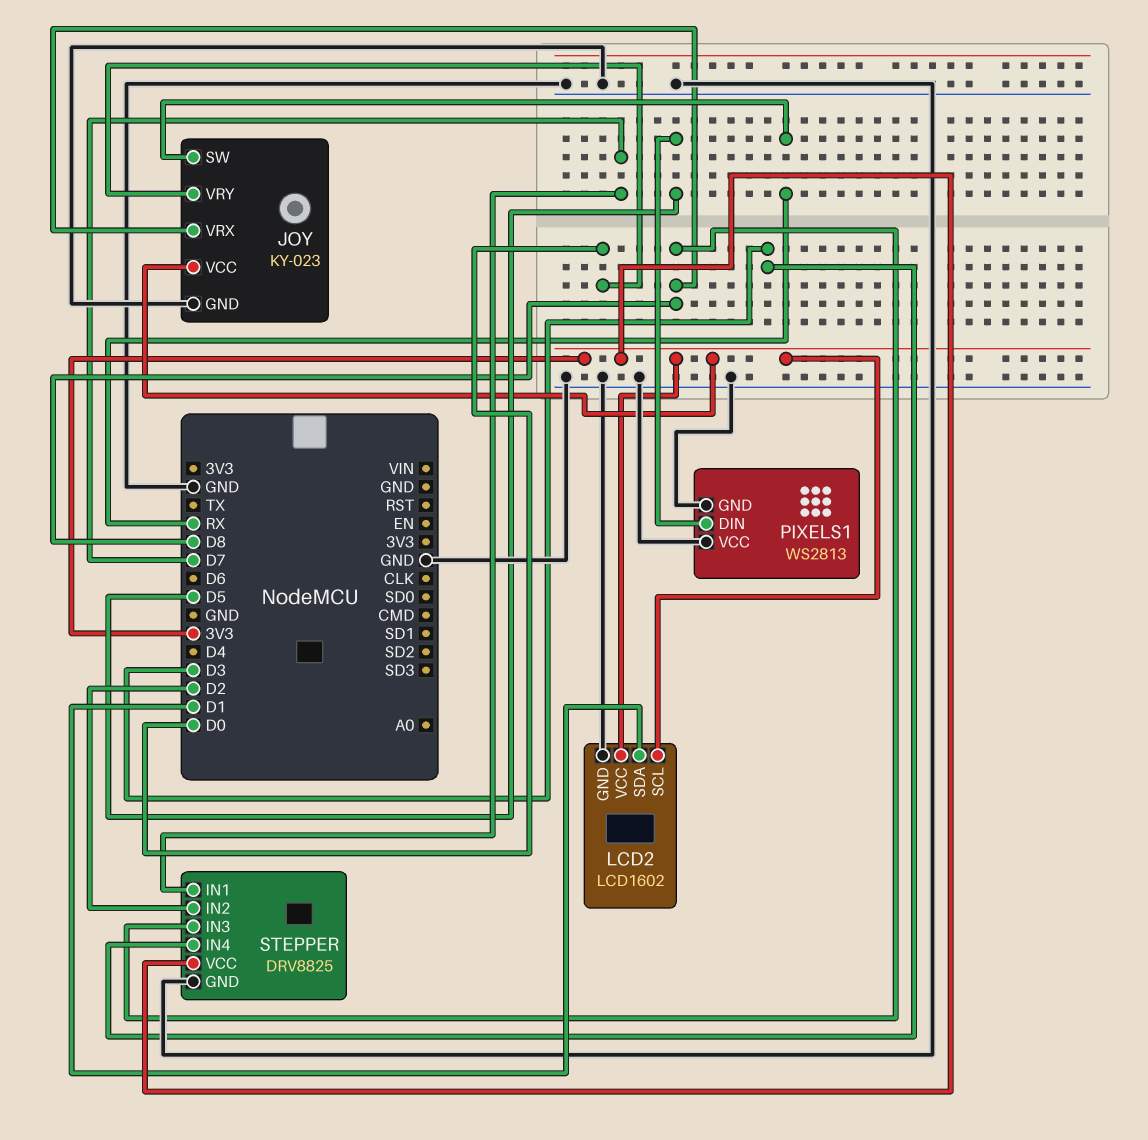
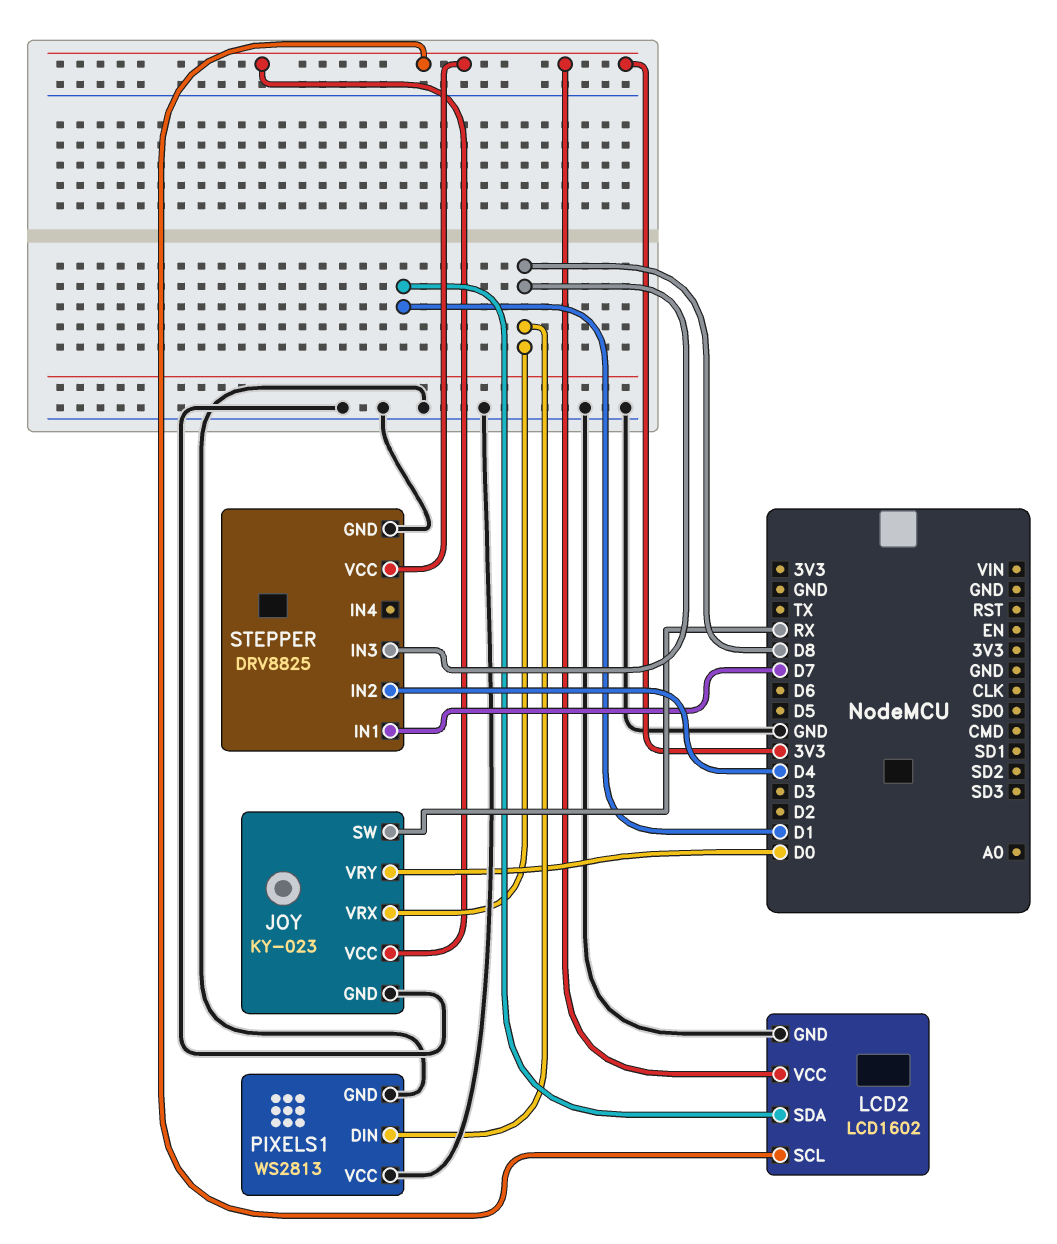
PIXELS1 pin DIN: D5 -> D8
STEPPER pin IN2: D2 -> D4
STEPPER pin IN4: D3 -> none

